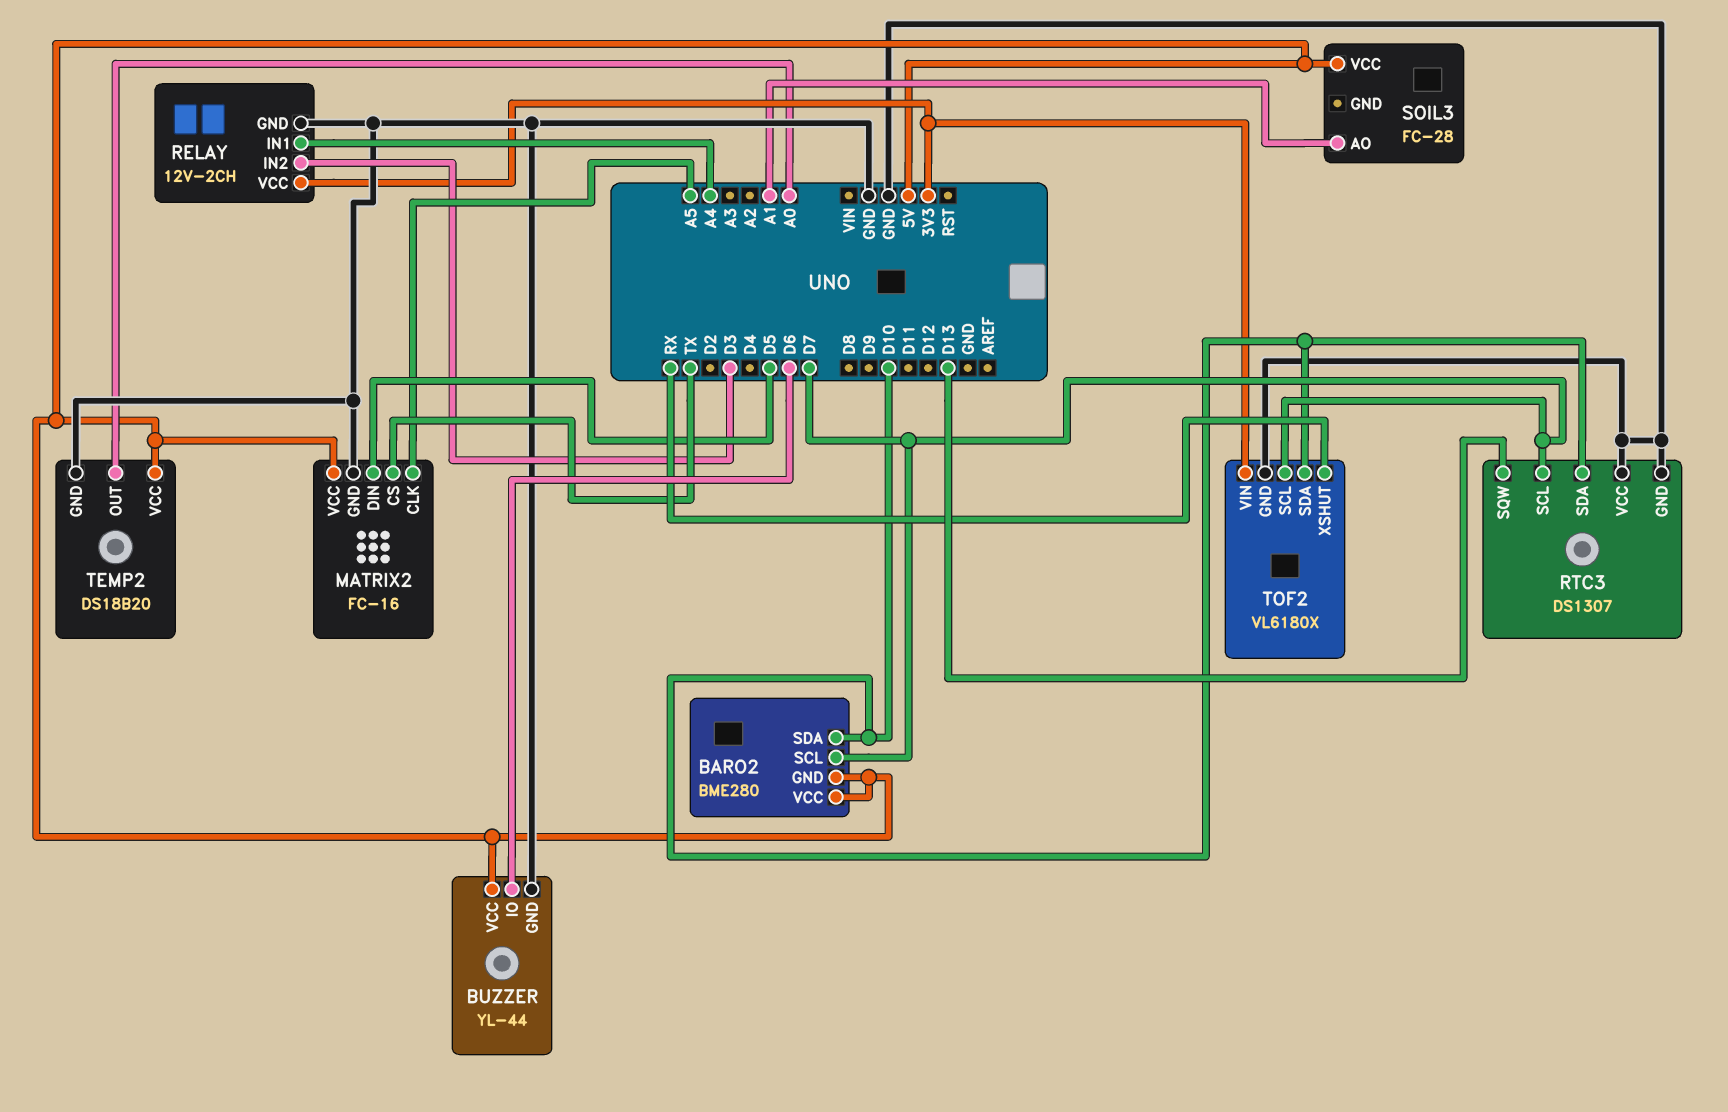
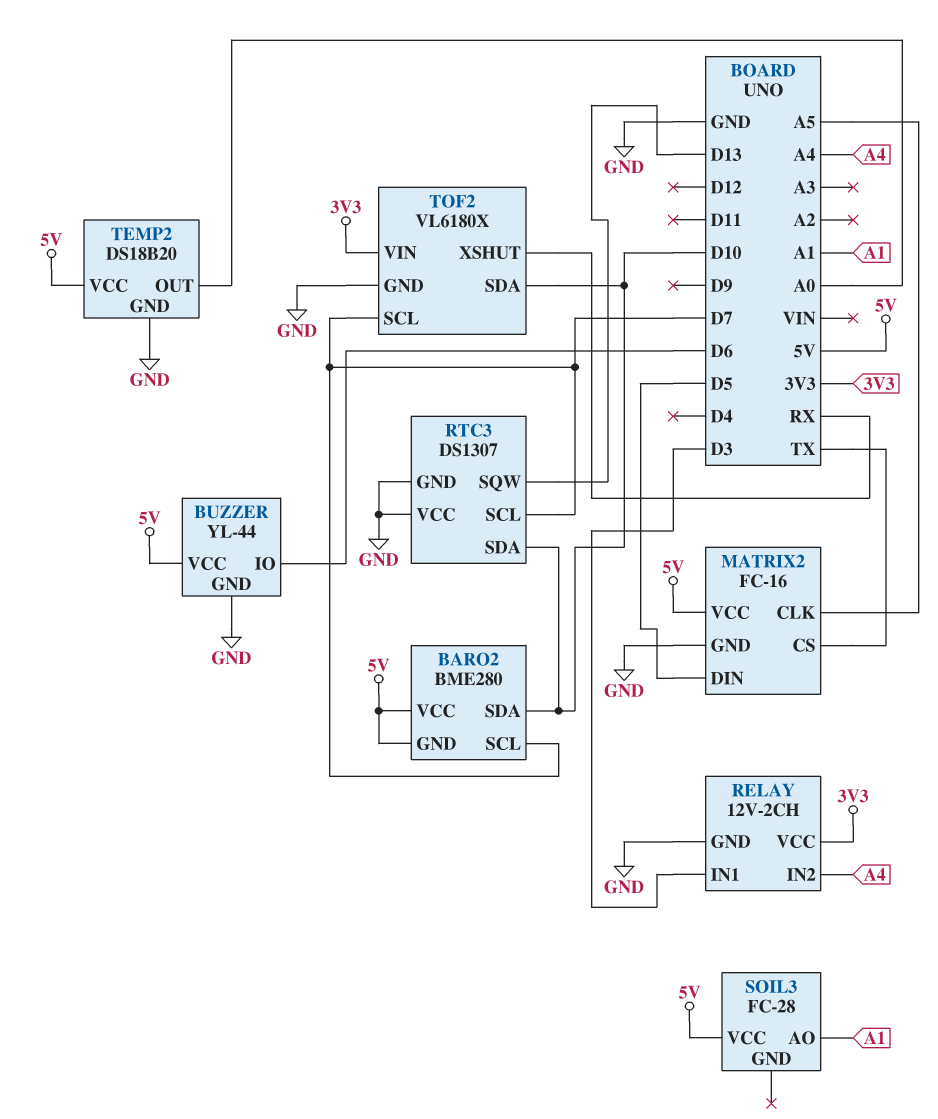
RELAY pin IN1: A4 -> D3
RELAY pin IN2: D3 -> A4

